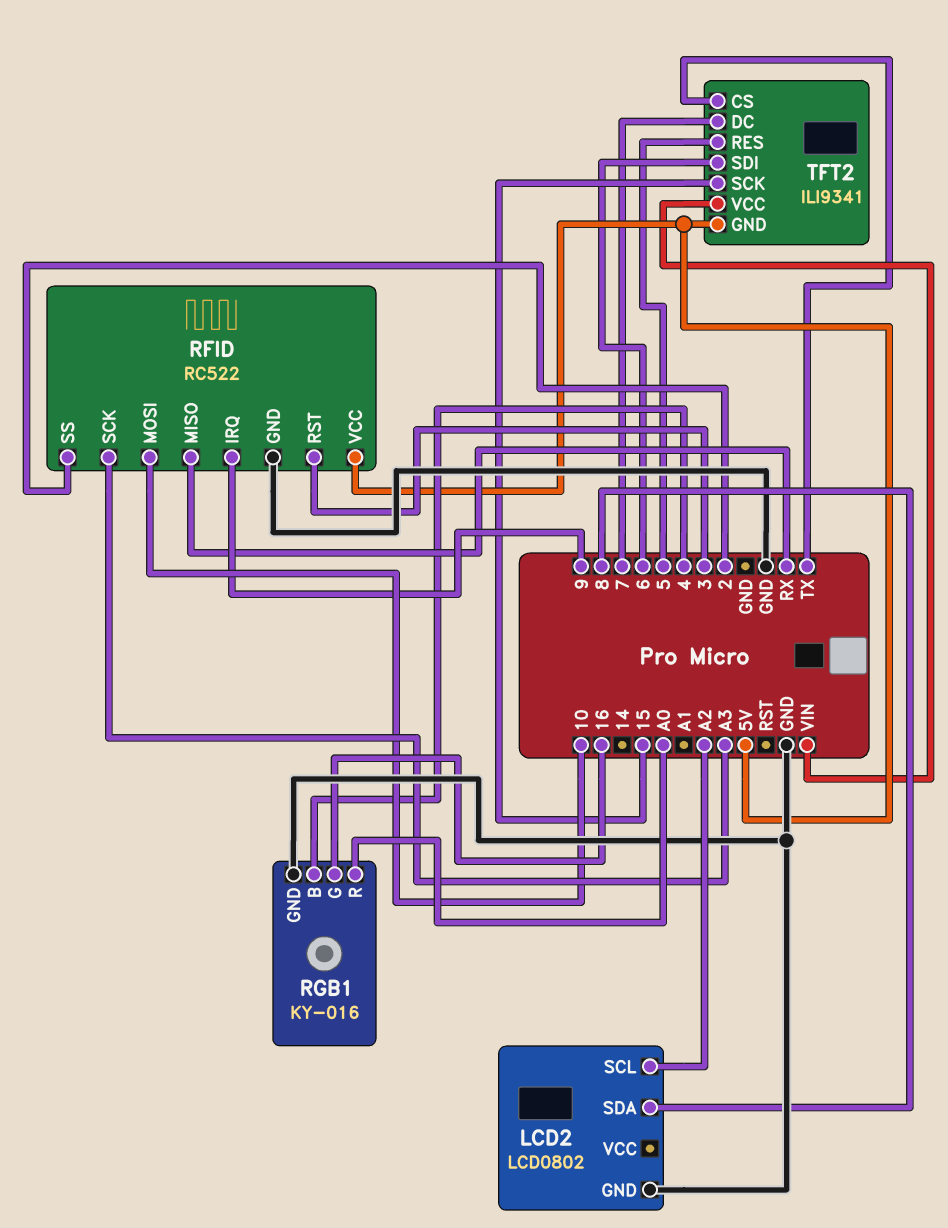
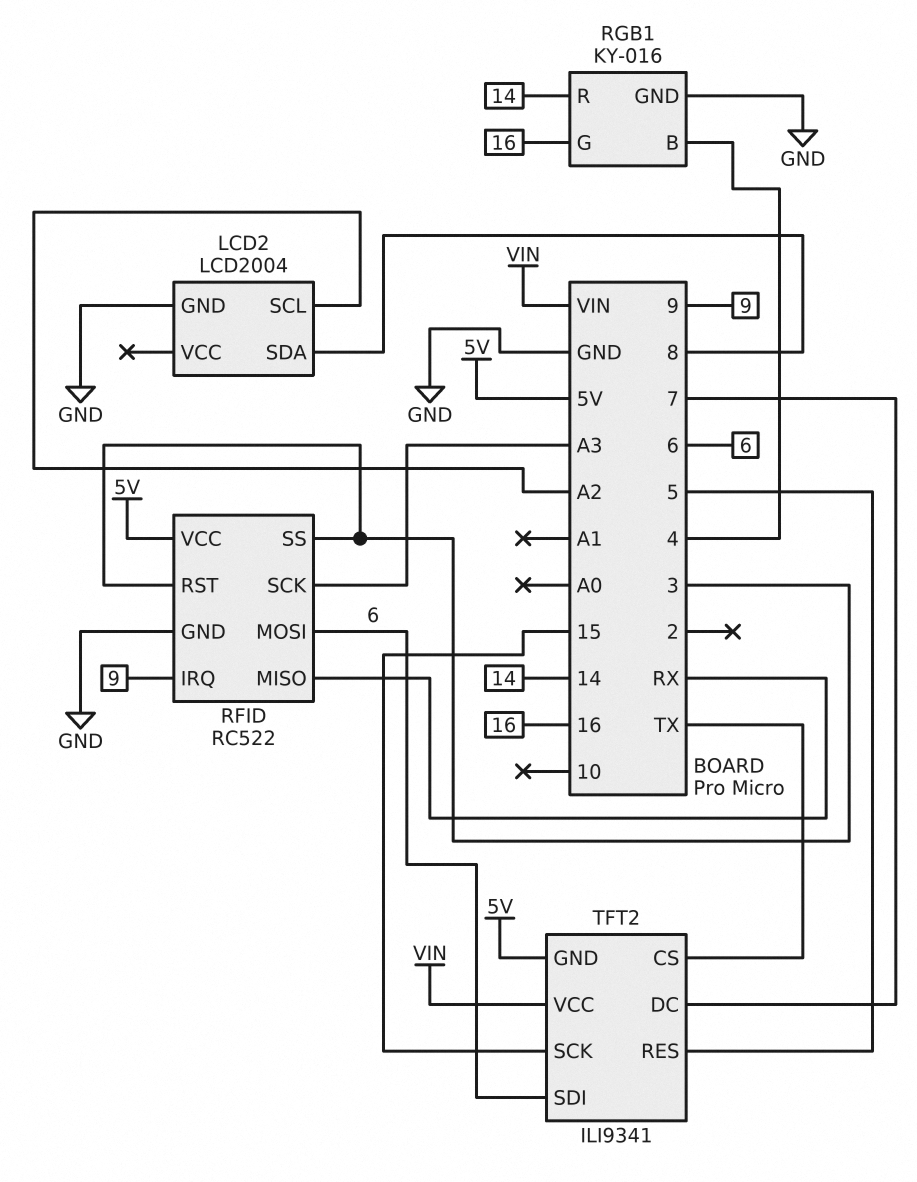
LCD2: LCD0802 -> LCD2004
RFID pin MOSI: 10 -> 6
RFID pin SS: 2 -> 3
RGB1 pin R: A0 -> 14

